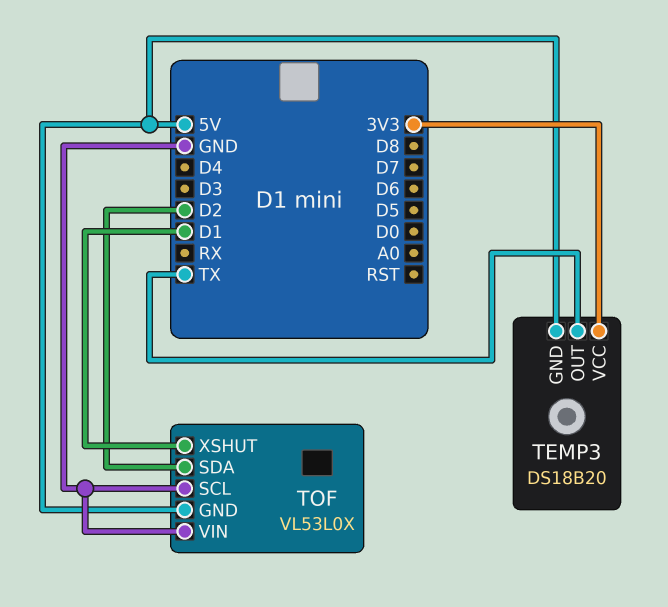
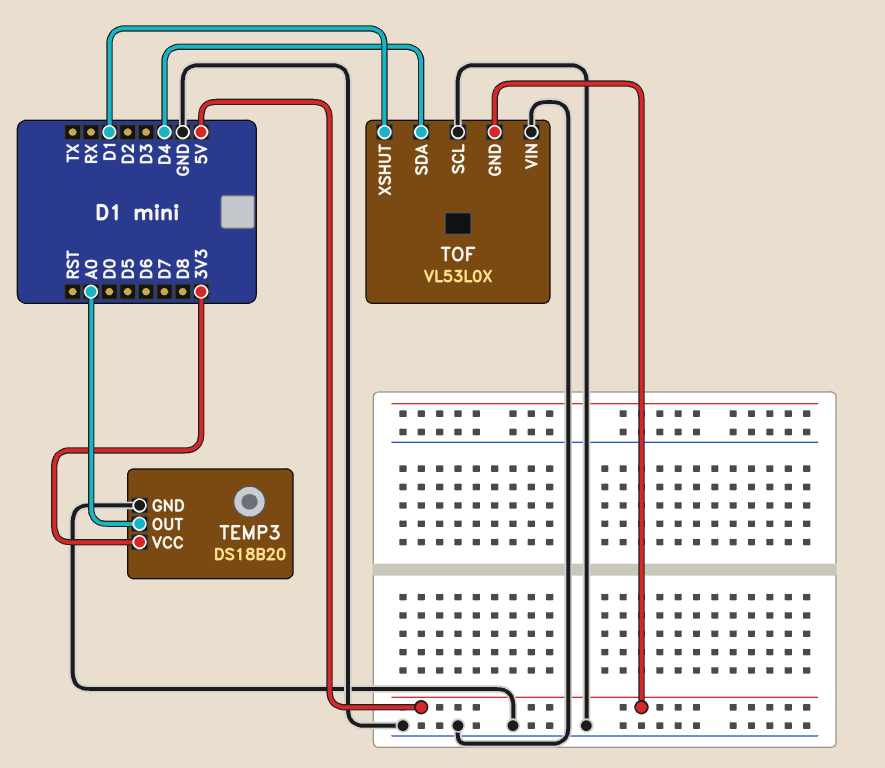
TEMP3 pin GND: 5V -> GND
TEMP3 pin OUT: TX -> A0
TOF pin SDA: D2 -> D4

